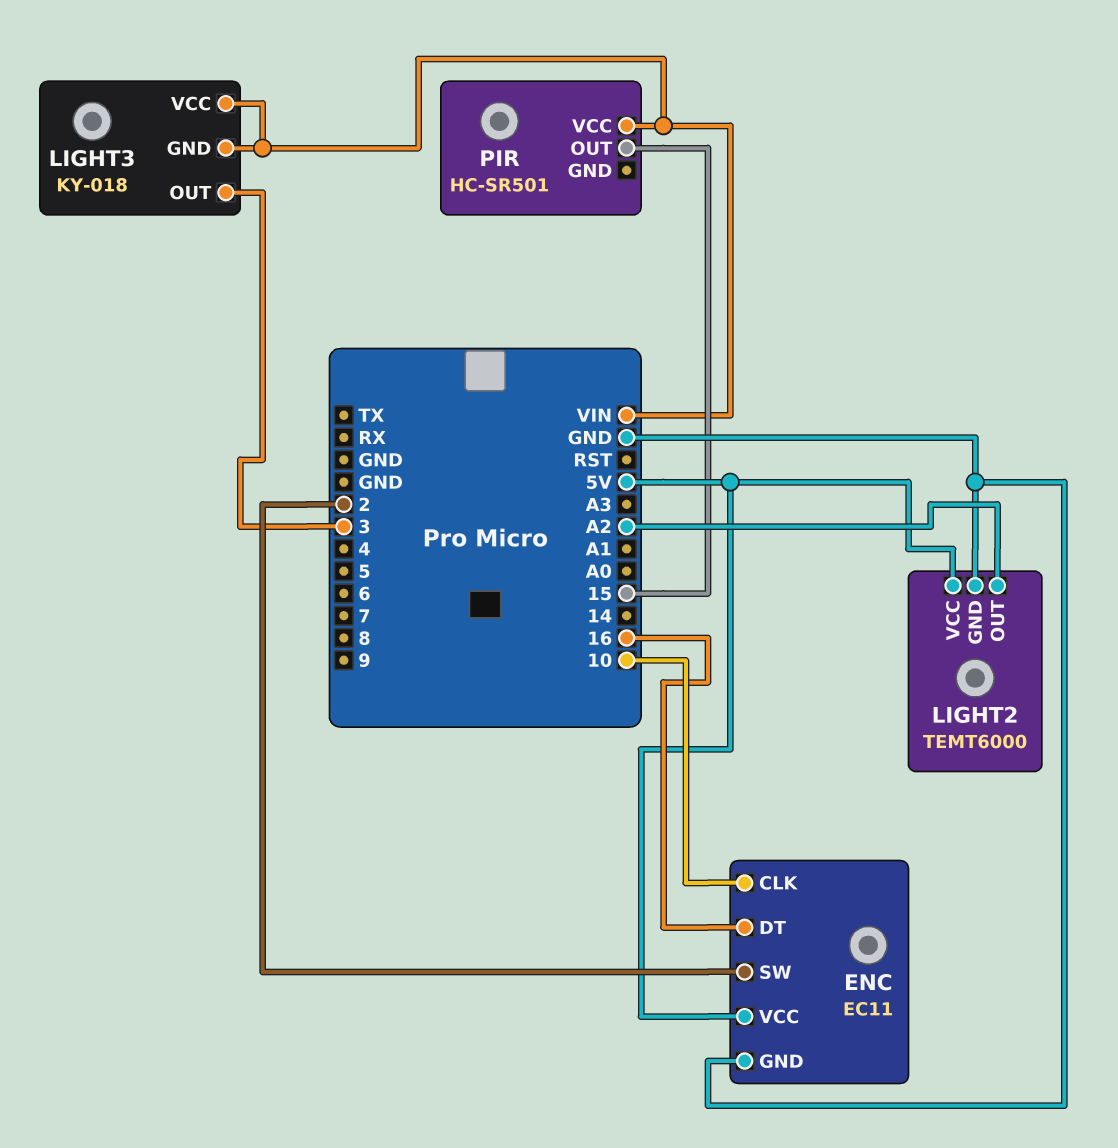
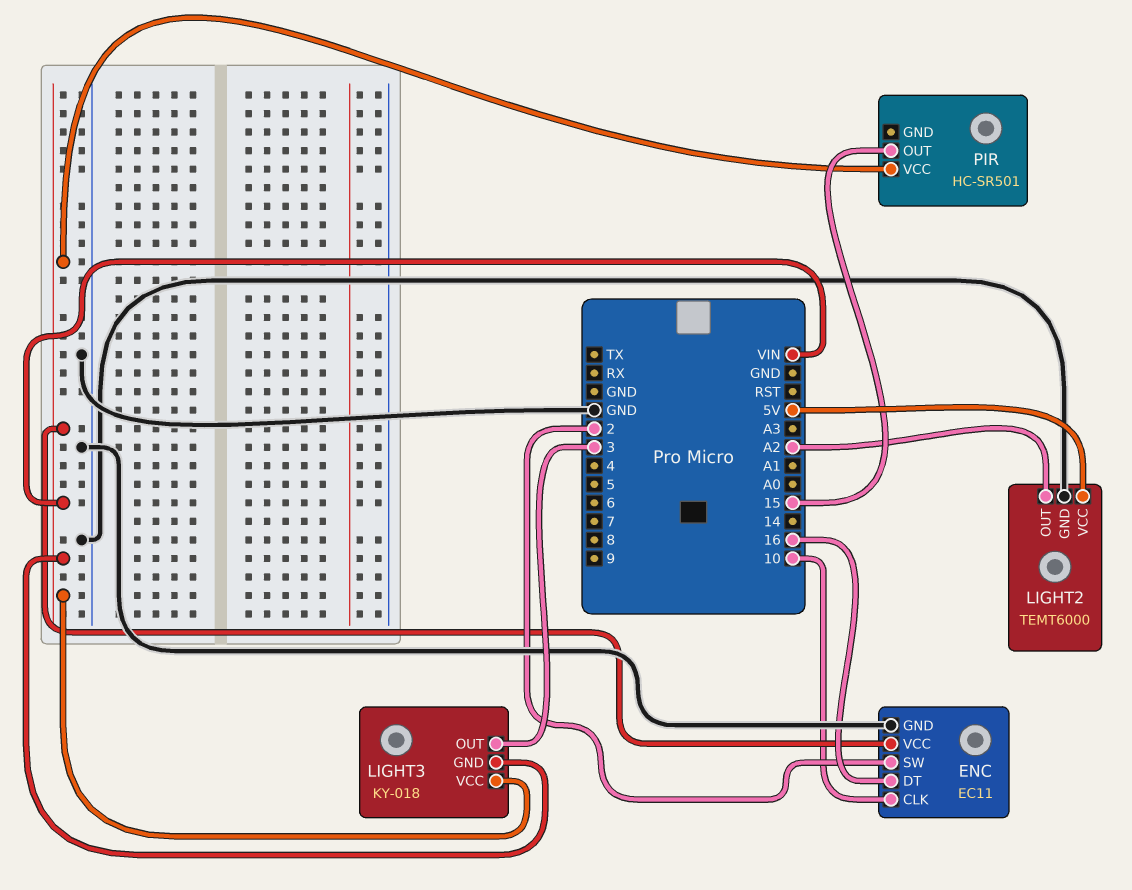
ENC pin VCC: 5V -> VIN

